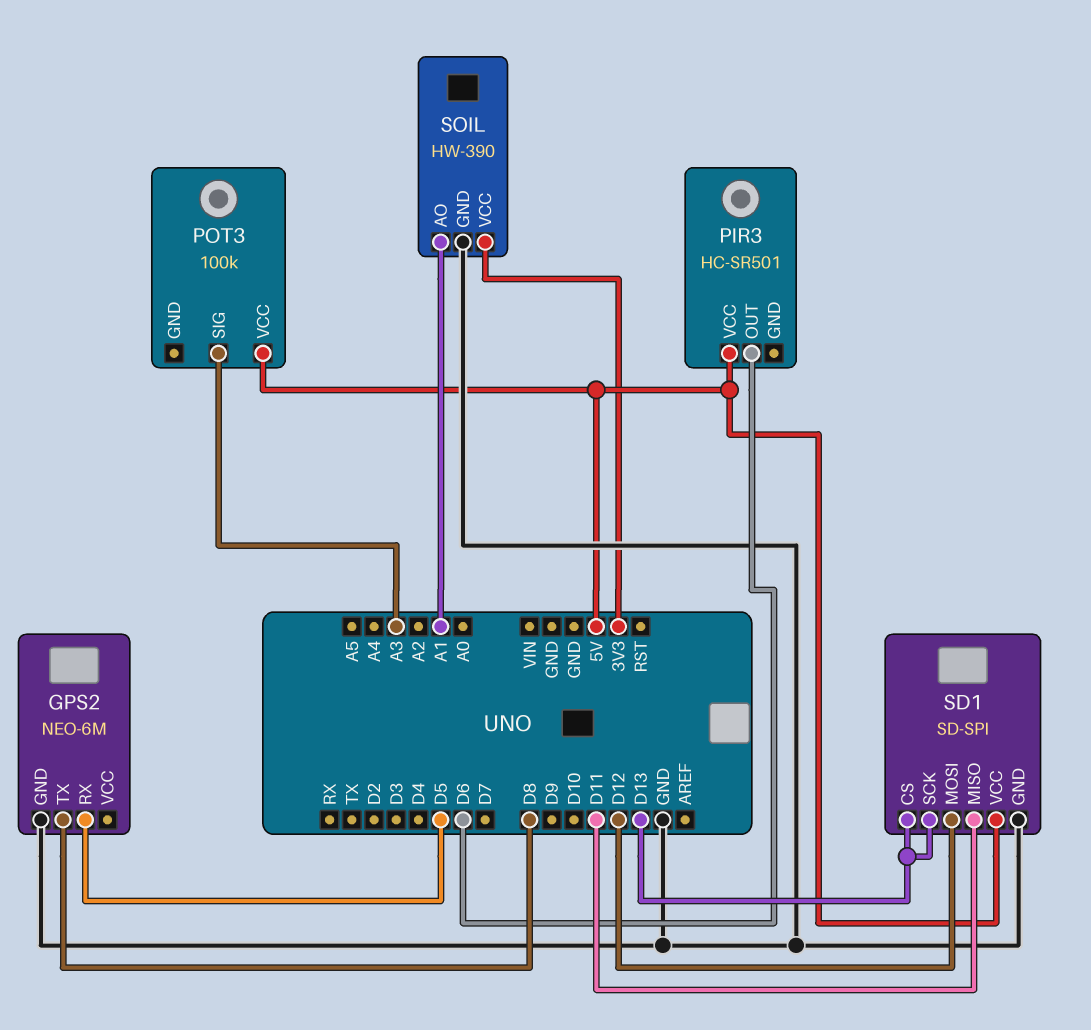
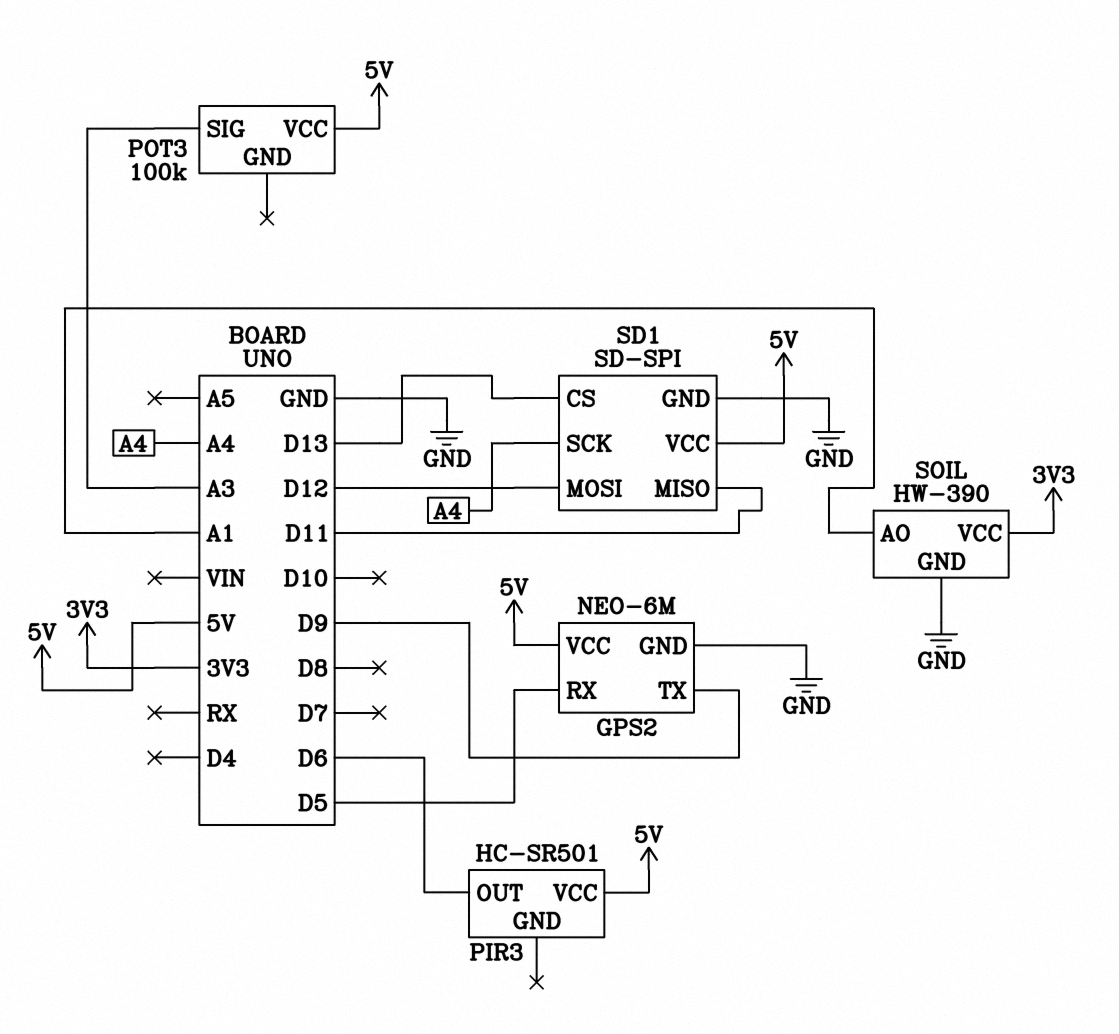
GPS2 pin TX: D8 -> D9
GPS2 pin VCC: none -> 5V
SD1 pin SCK: D13 -> A4

